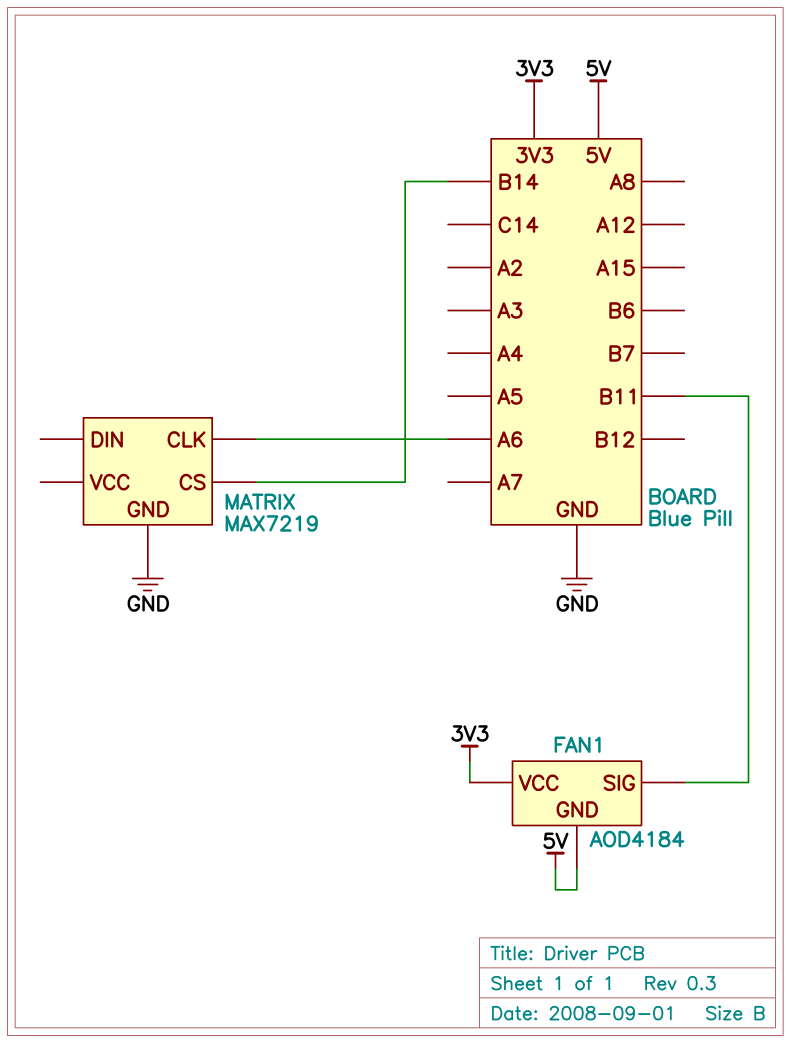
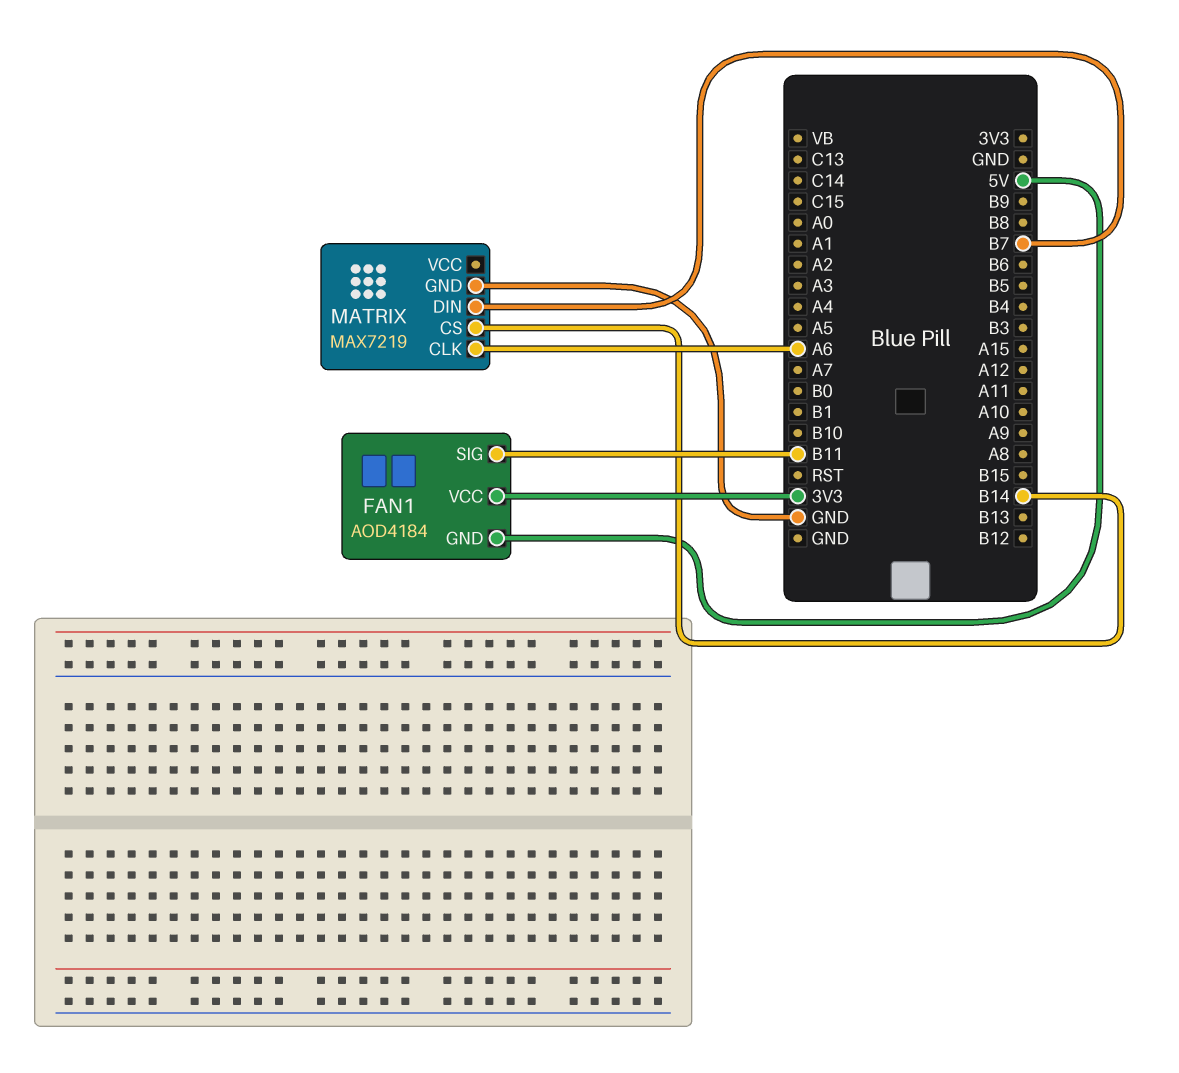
MATRIX pin DIN: none -> B7

